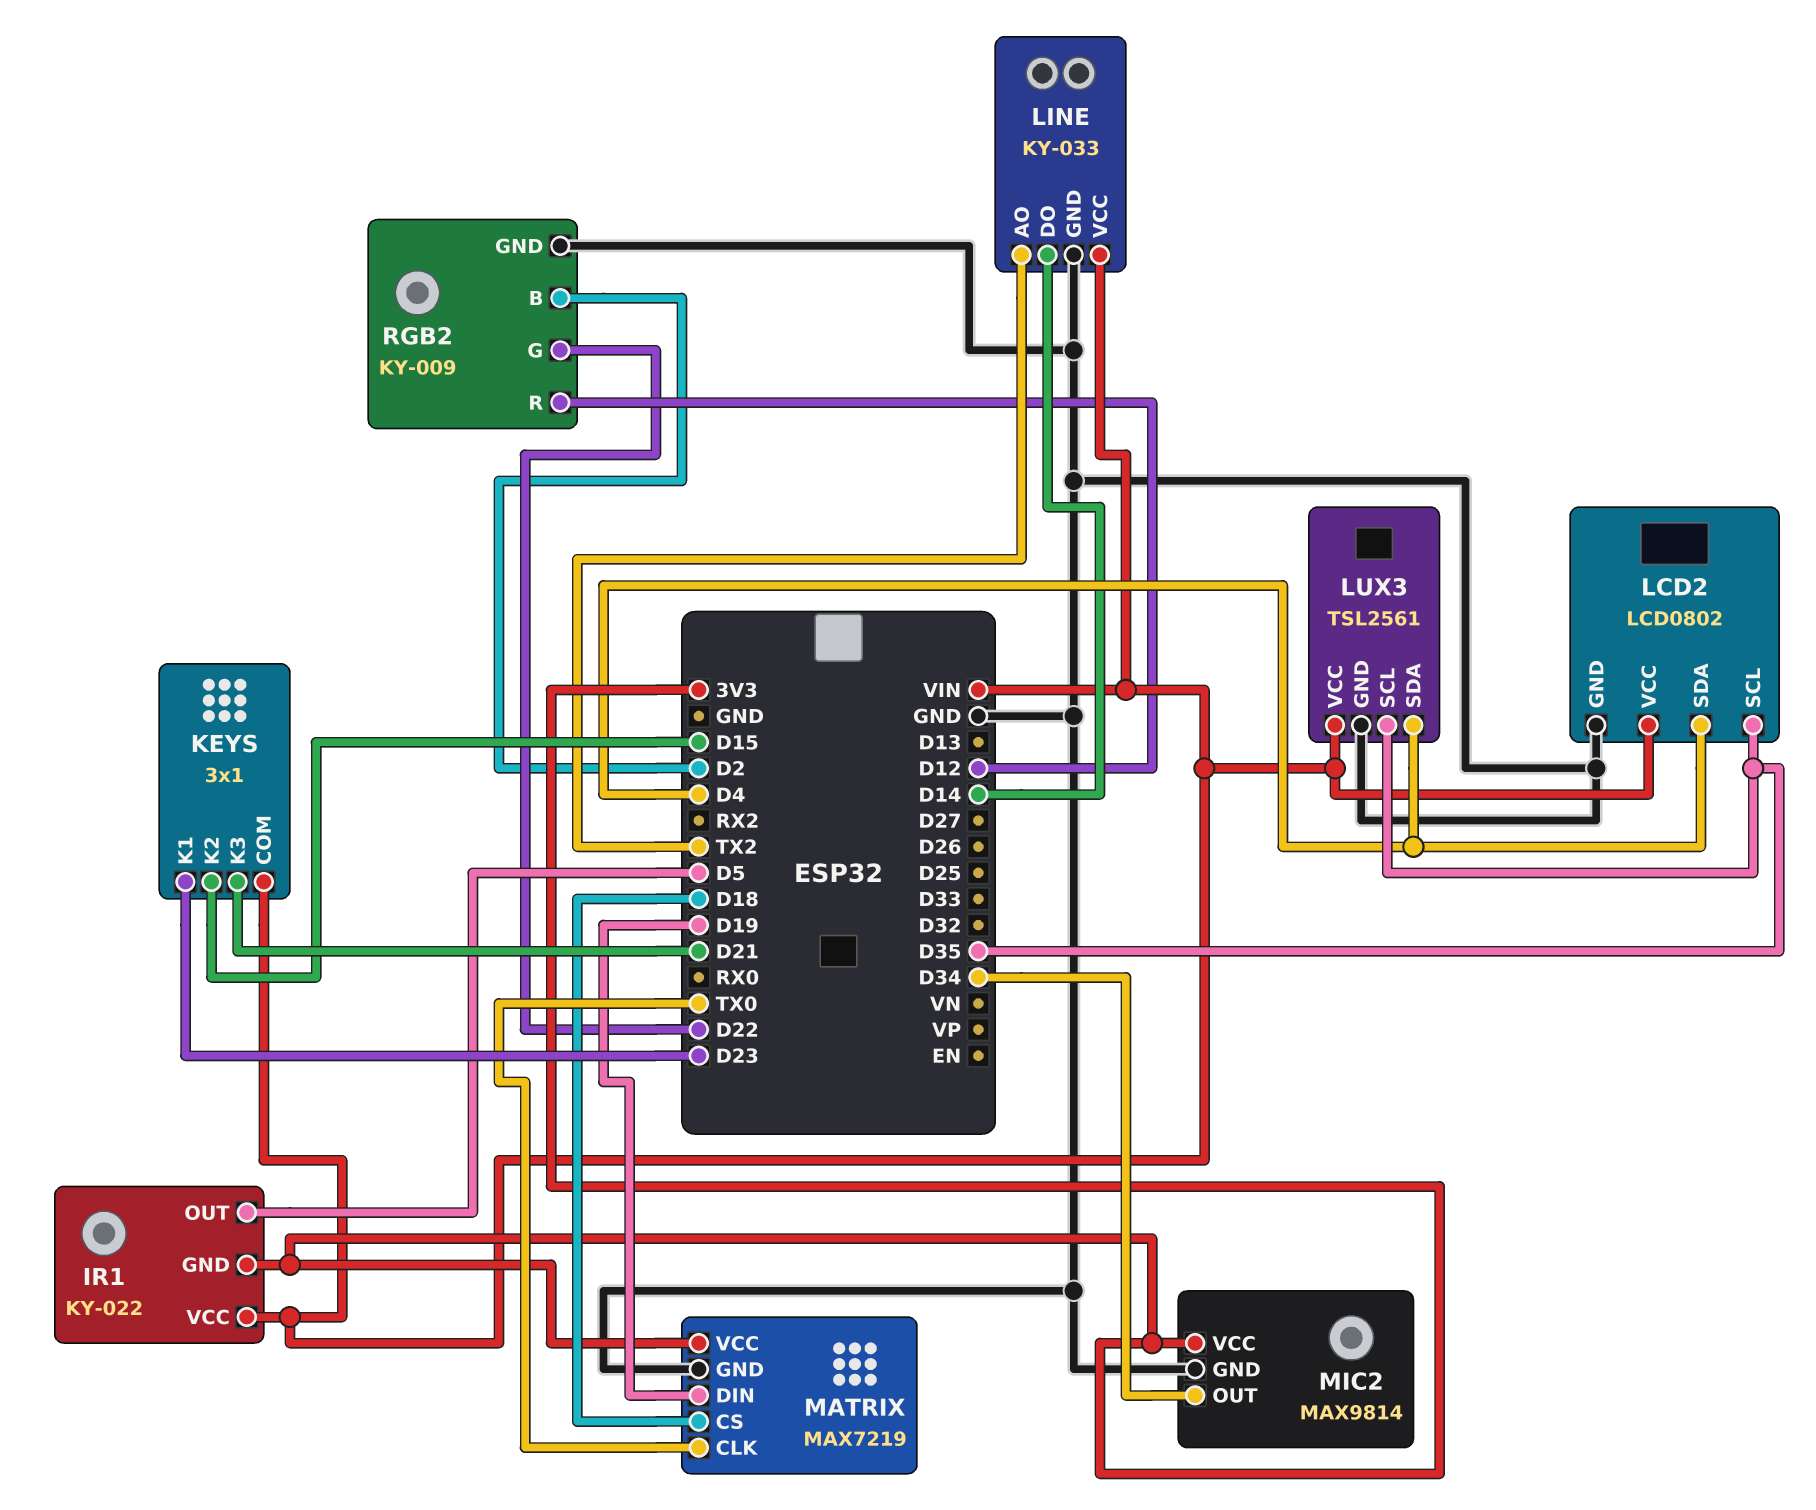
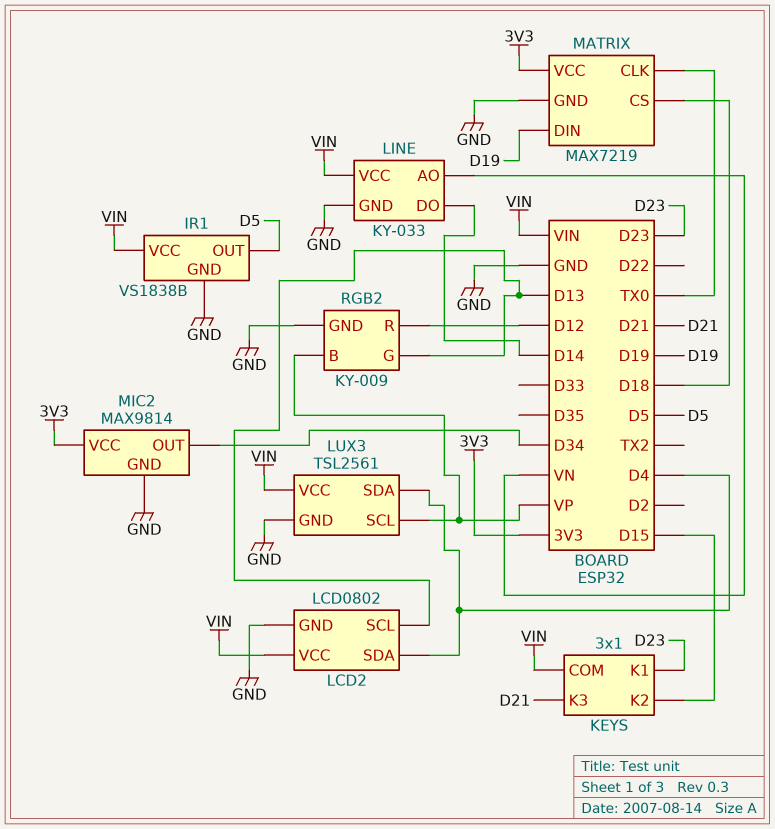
IR1: KY-022 -> VS1838B
IR1 pin GND: 3V3 -> GND
LCD2 pin SCL: D35 -> D13
LINE pin AO: TX2 -> VN
LUX3 pin SCL: D35 -> VP
RGB2 pin B: D2 -> VP
RGB2 pin G: D22 -> D13

